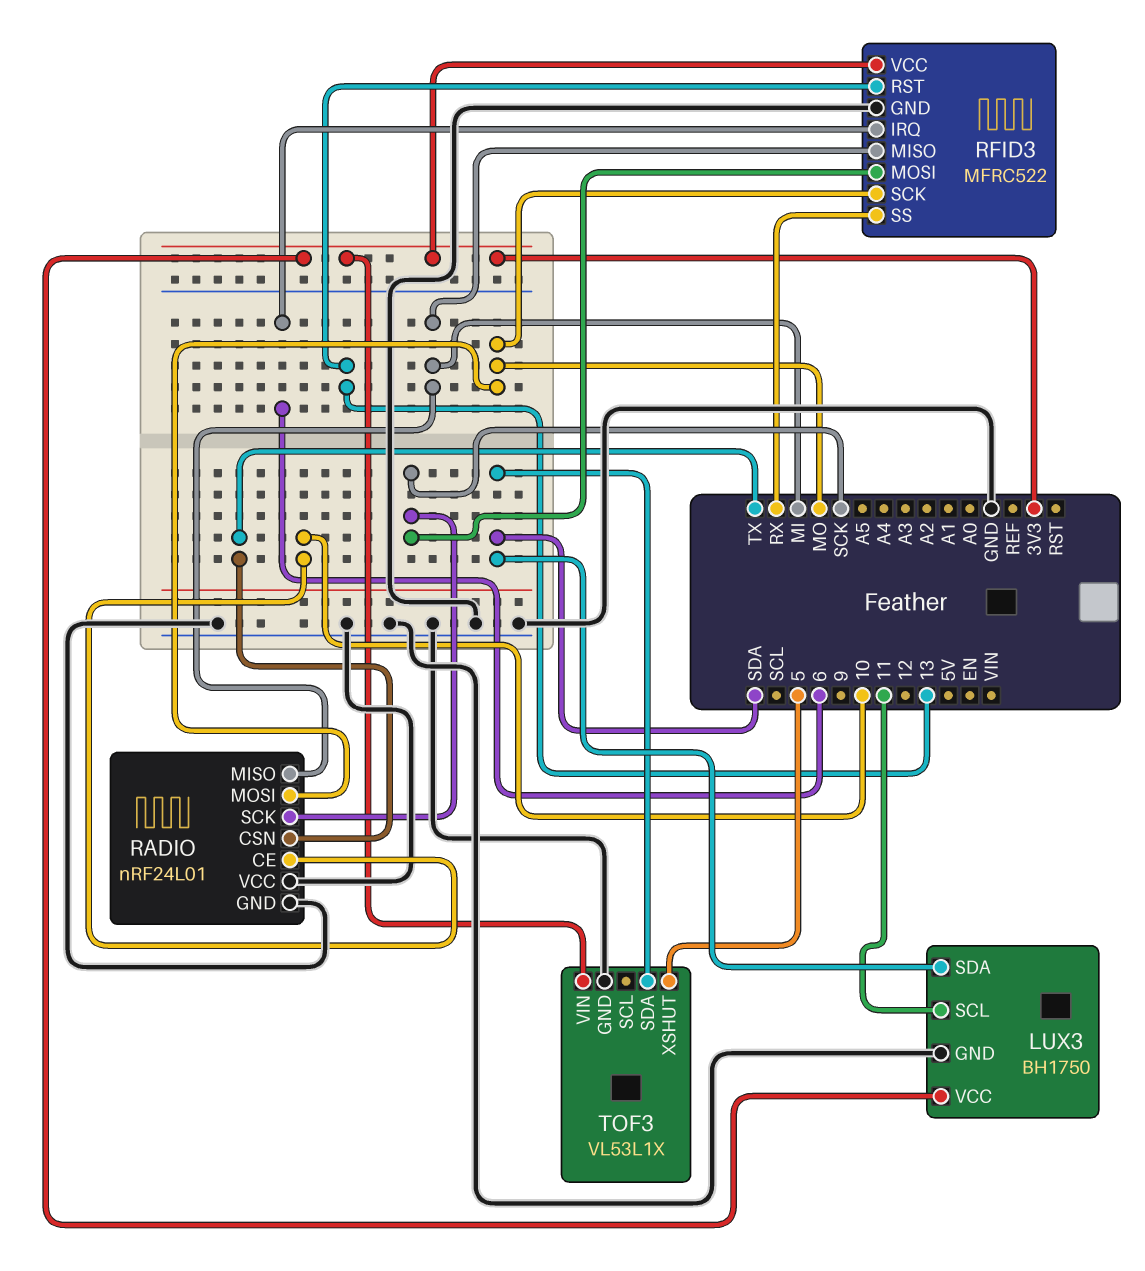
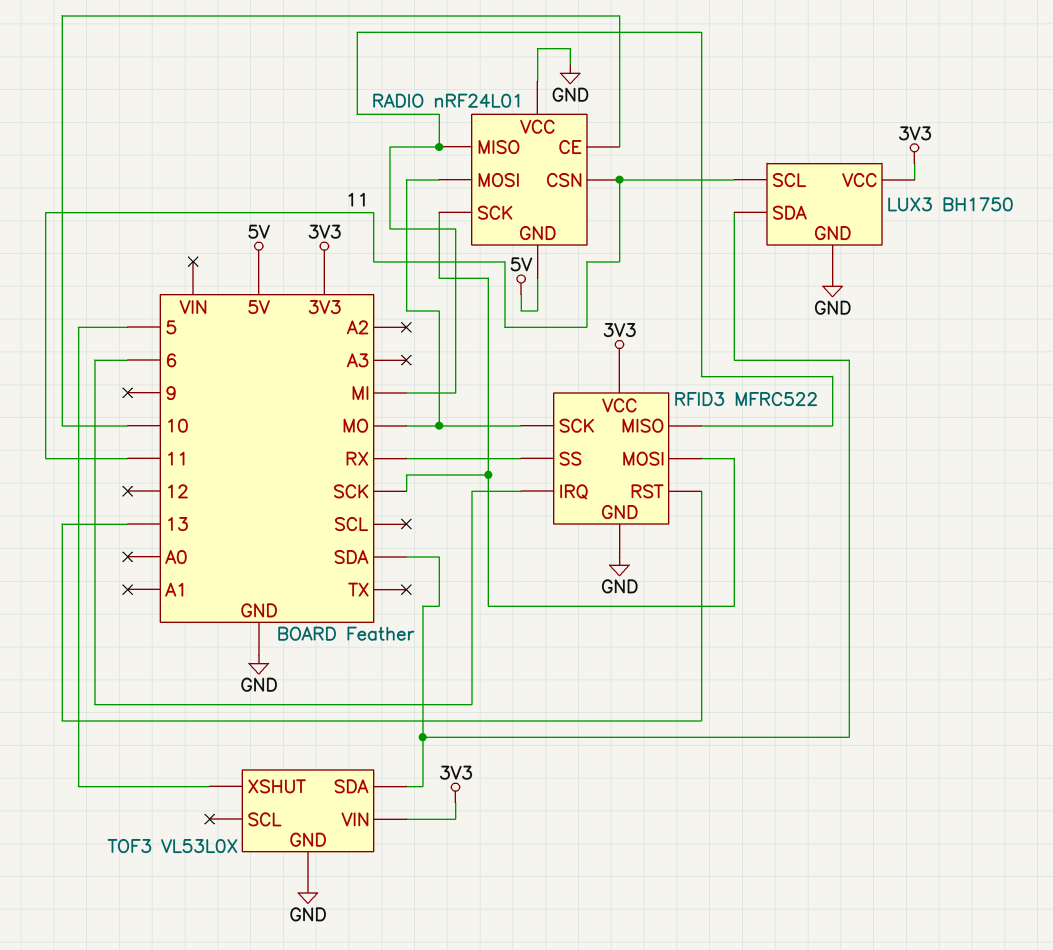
RADIO pin CSN: TX -> 11
RADIO pin GND: GND -> 5V
TOF3: VL53L1X -> VL53L0X

